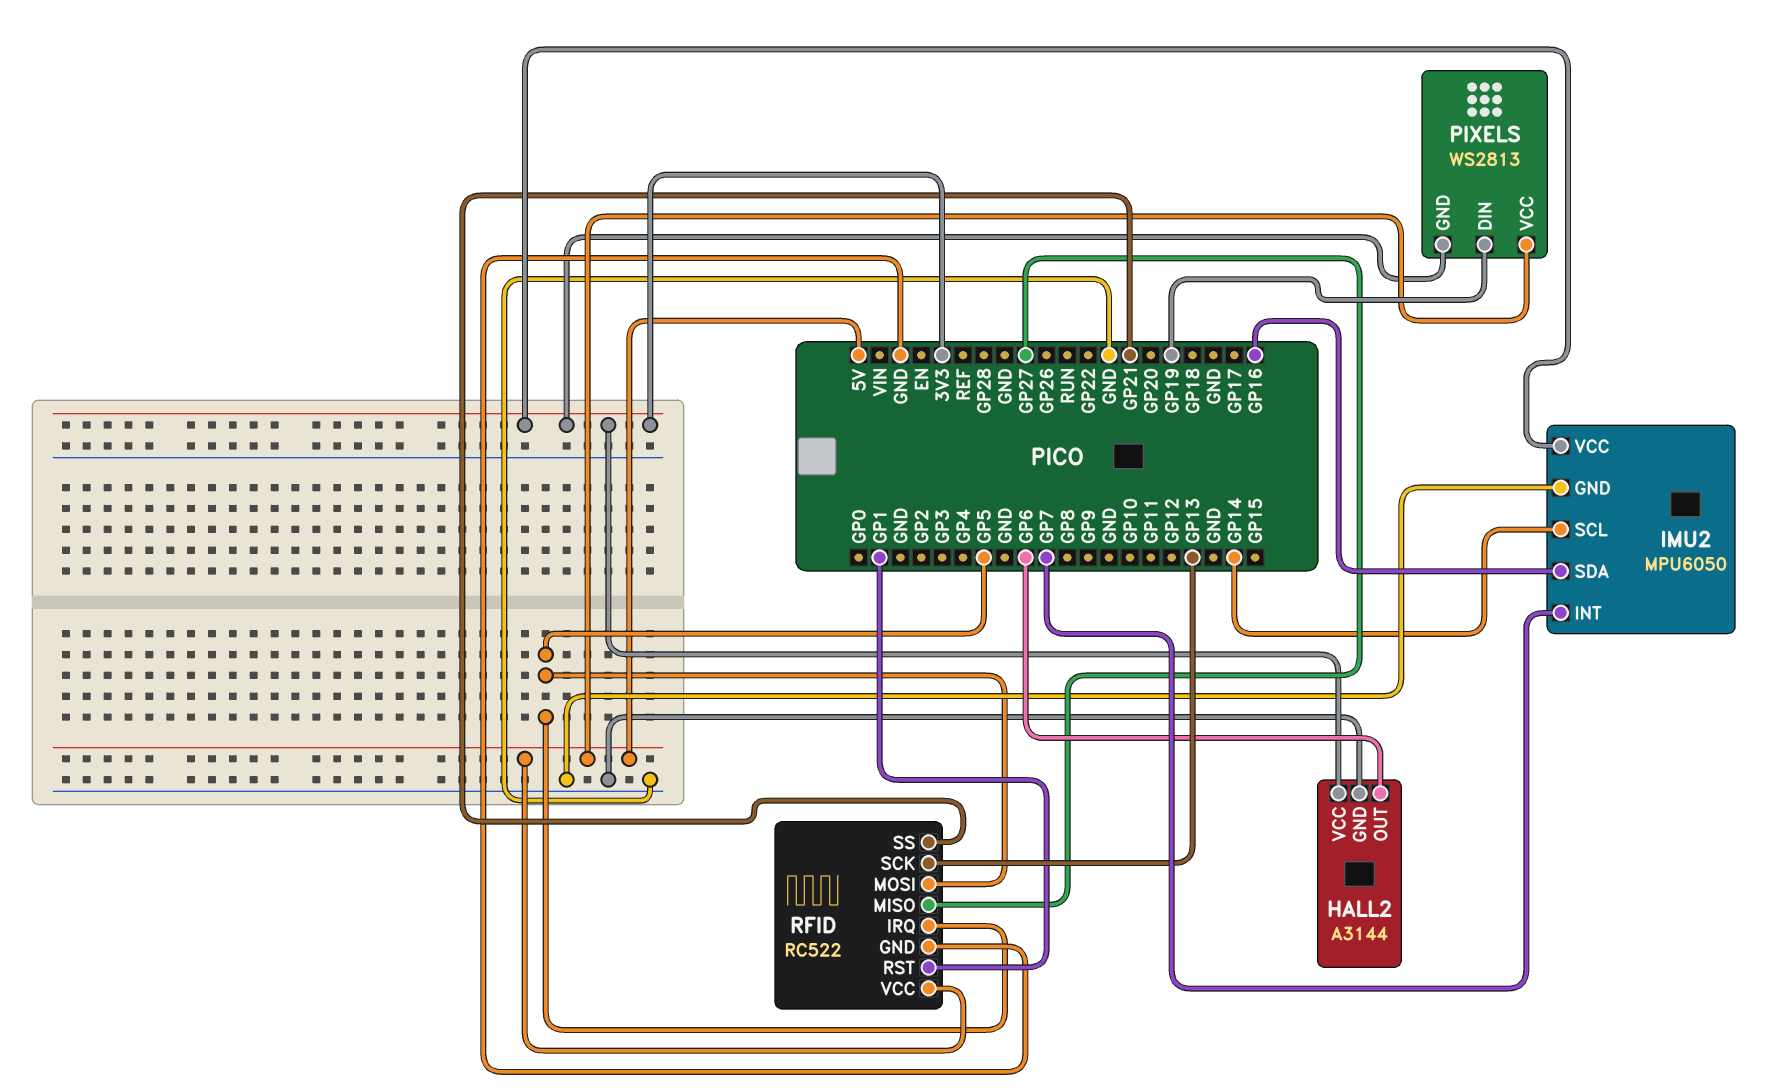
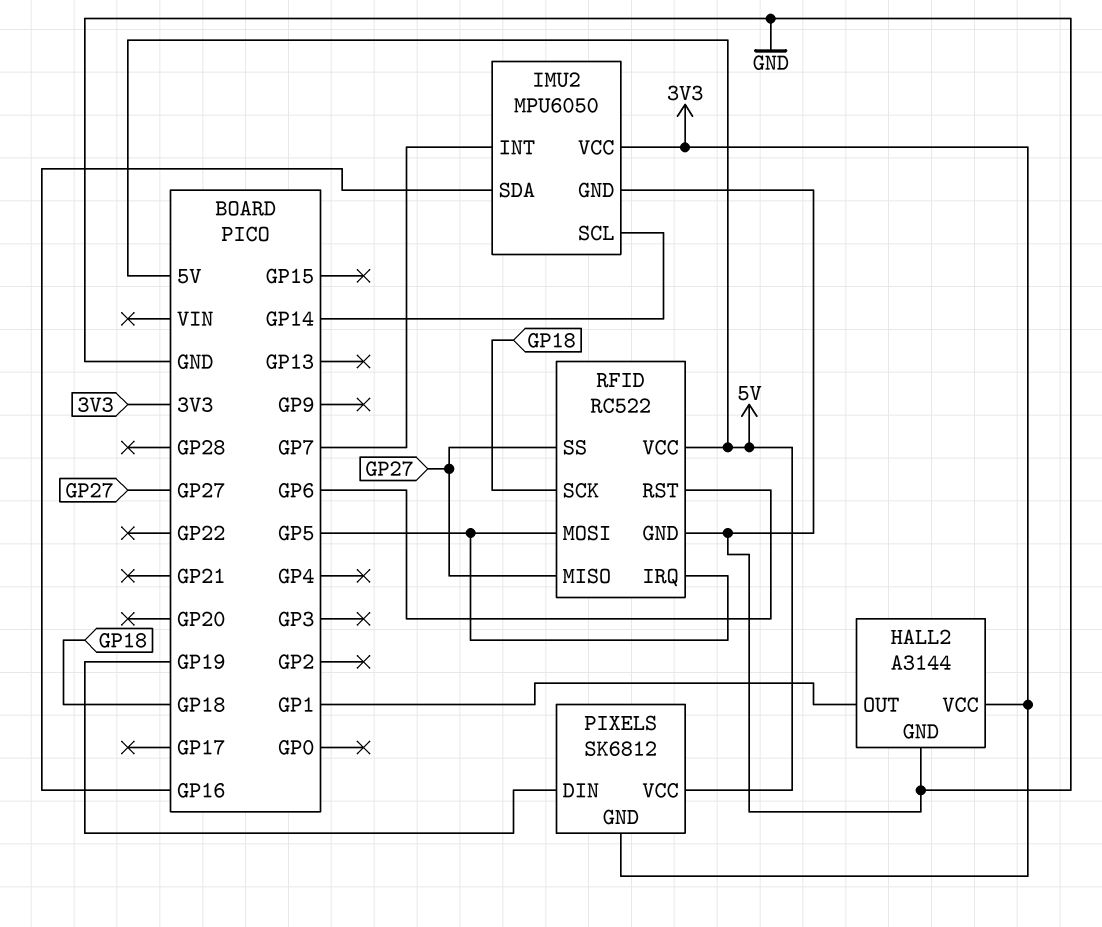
HALL2 pin OUT: GP6 -> GP1
PIXELS: WS2813 -> SK6812
RFID pin RST: GP1 -> GP6
RFID pin SCK: GP13 -> GP18
RFID pin SS: GP21 -> GP27

